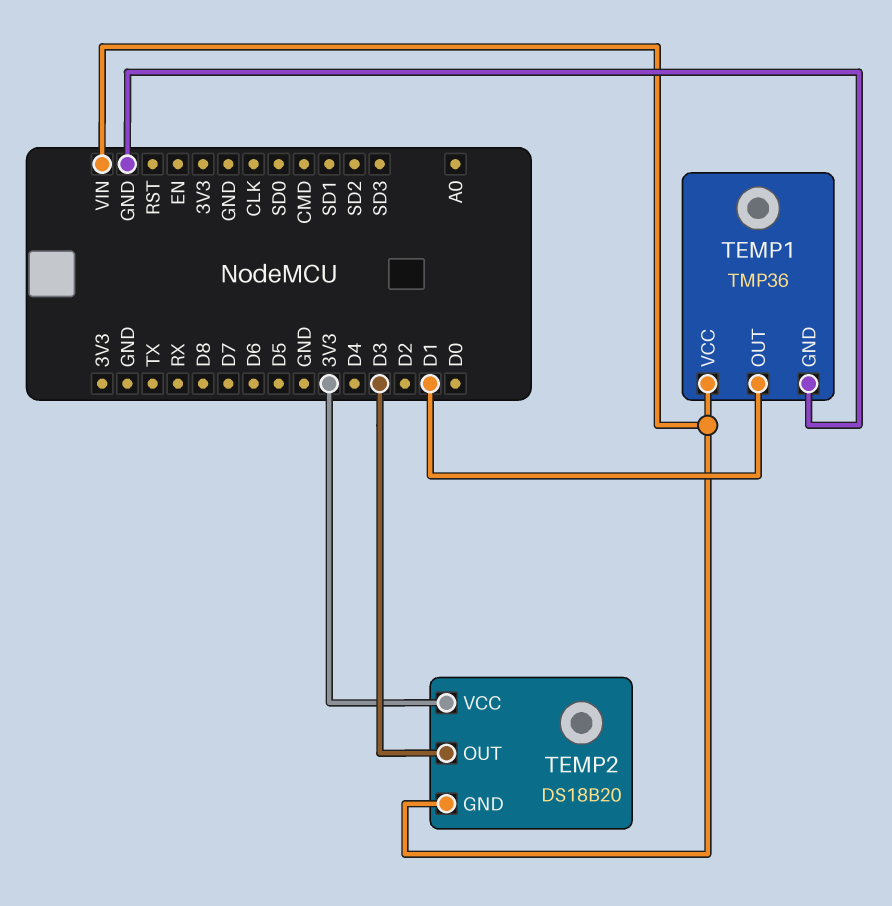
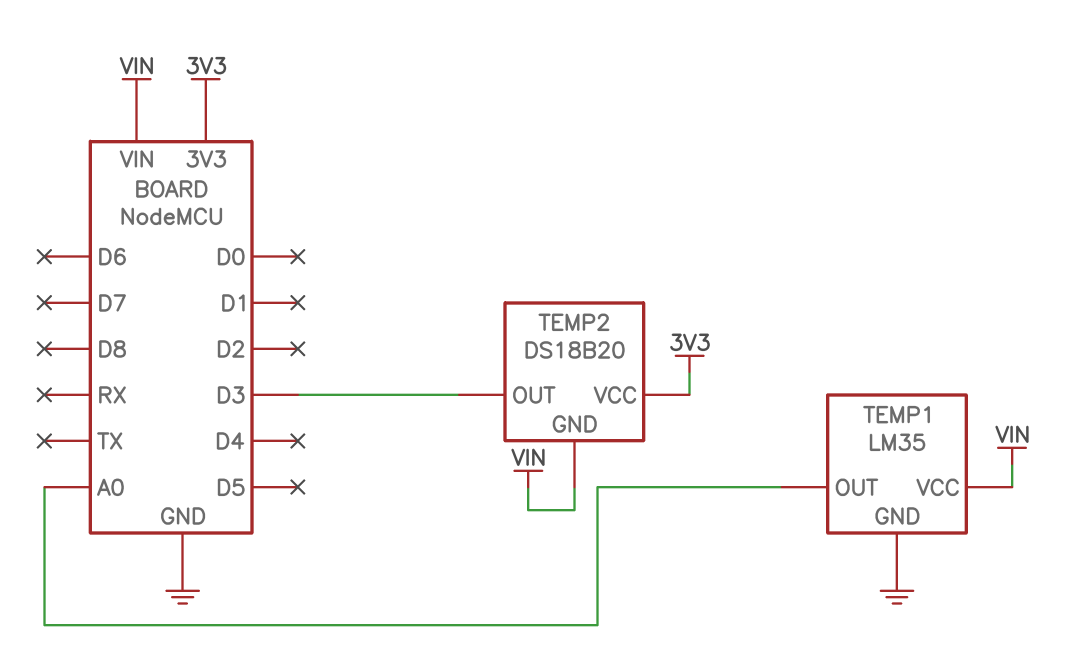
TEMP1: TMP36 -> LM35
TEMP1 pin OUT: D1 -> A0

